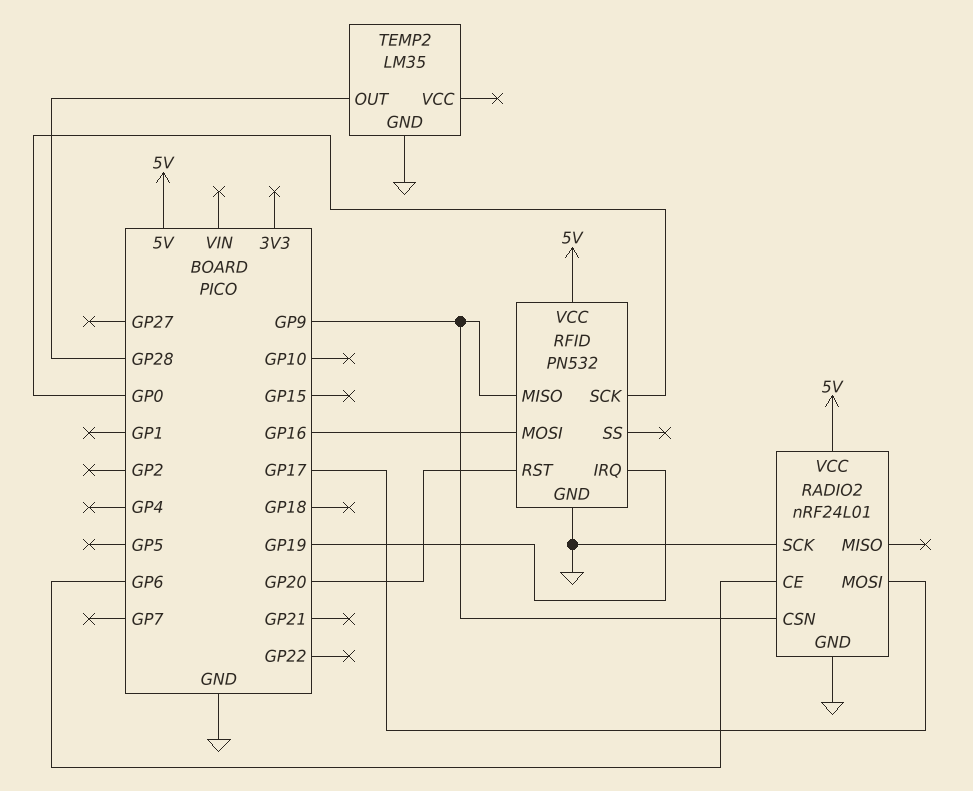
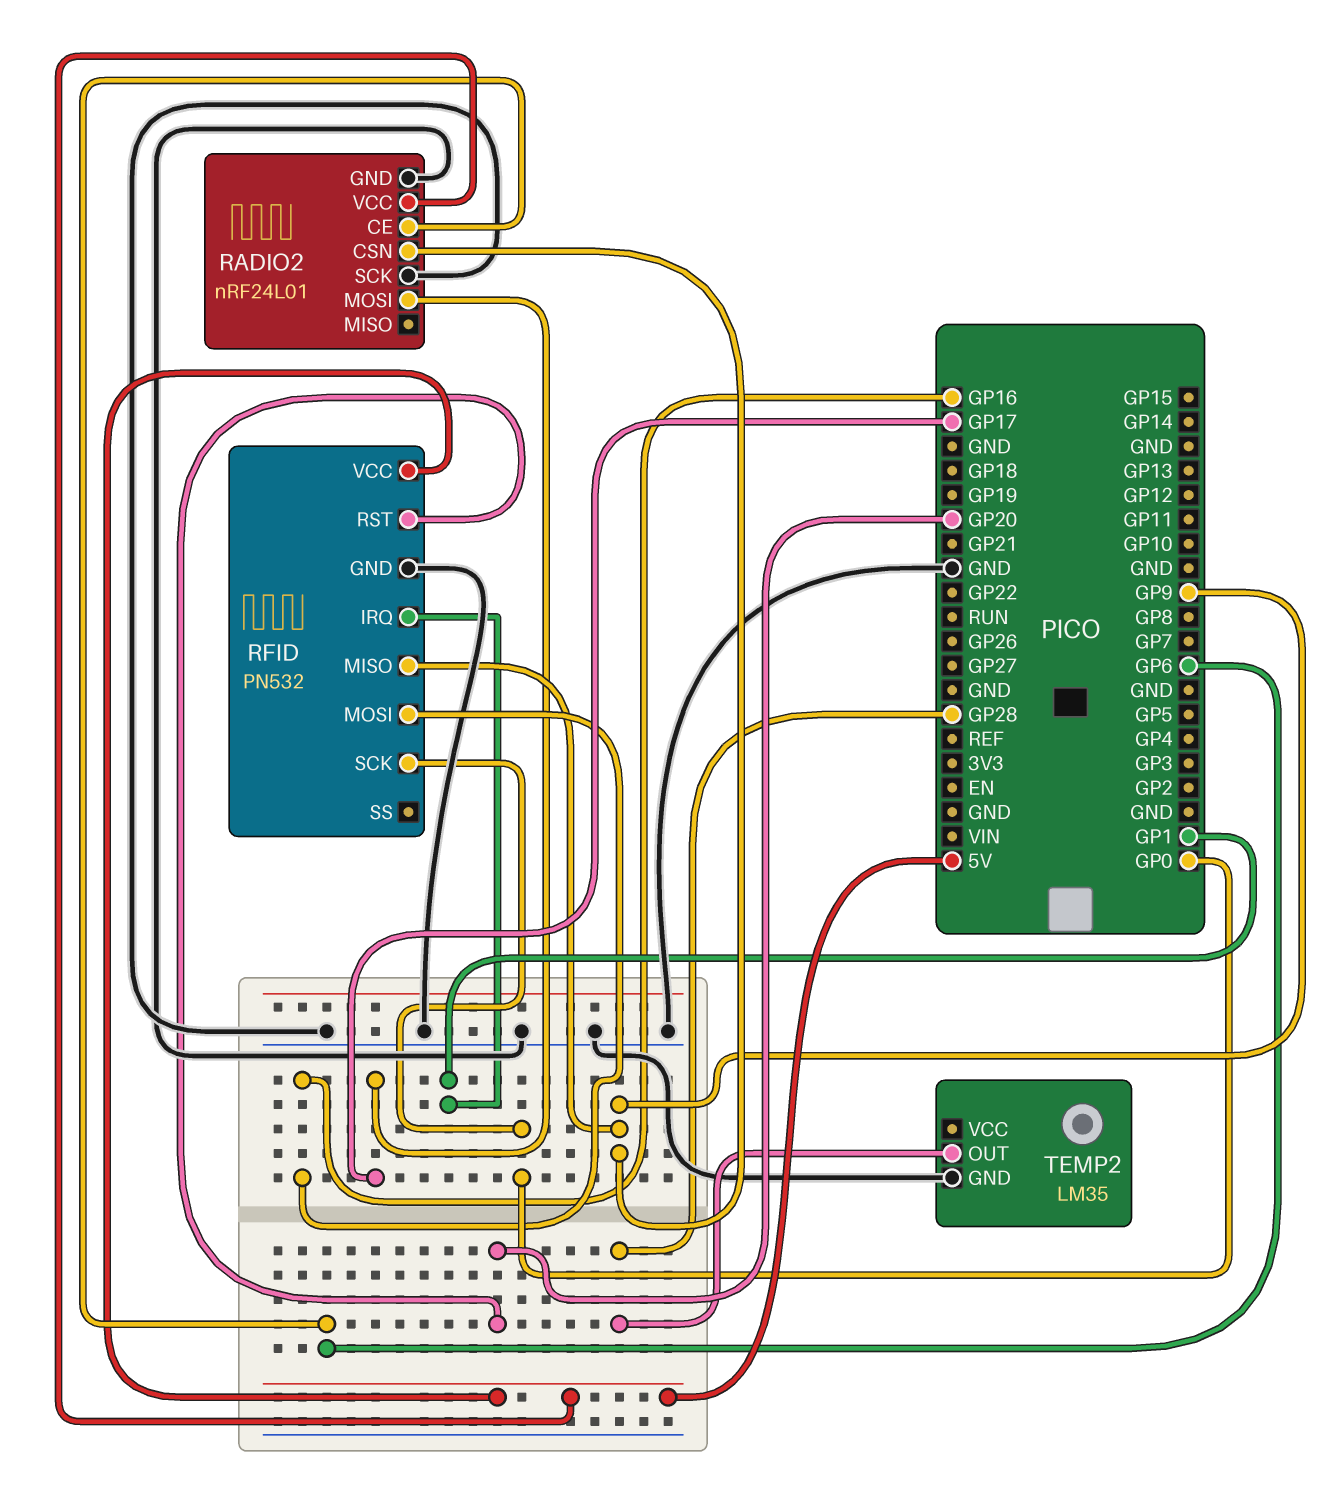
RFID pin IRQ: GP19 -> GP1

